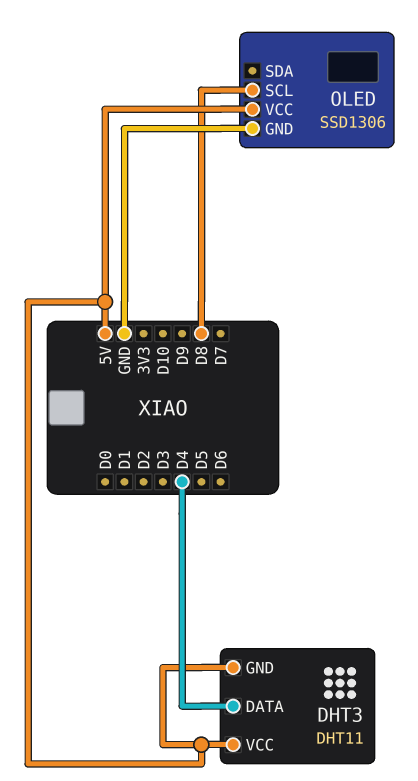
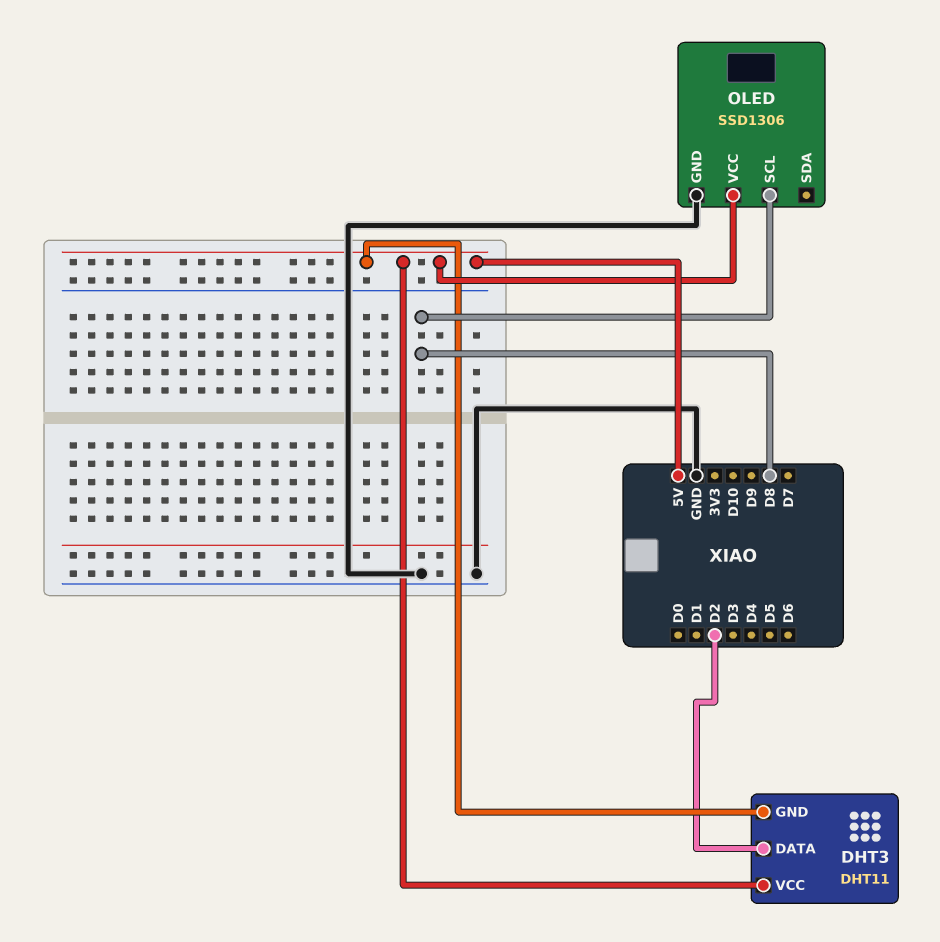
DHT3 pin DATA: D4 -> D2

